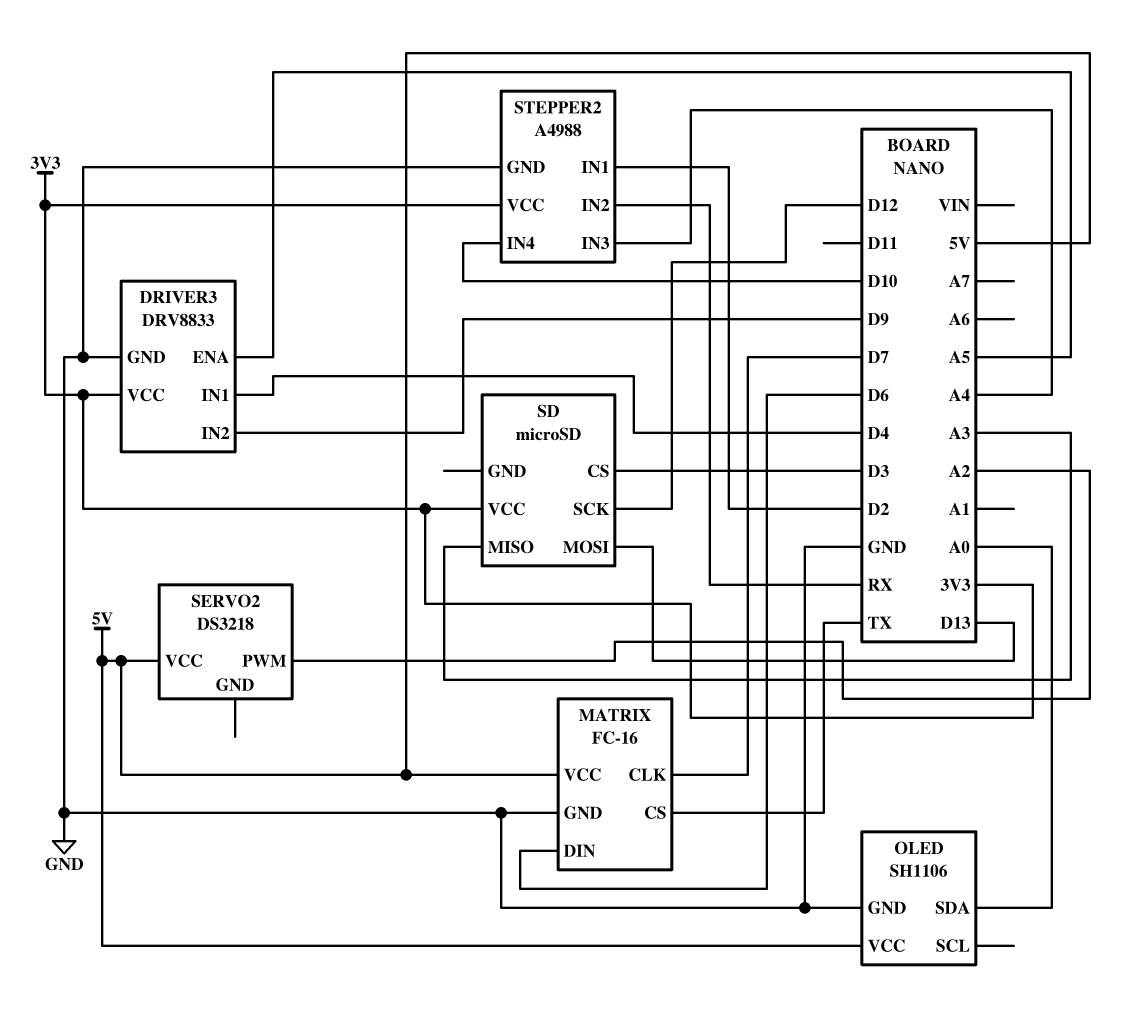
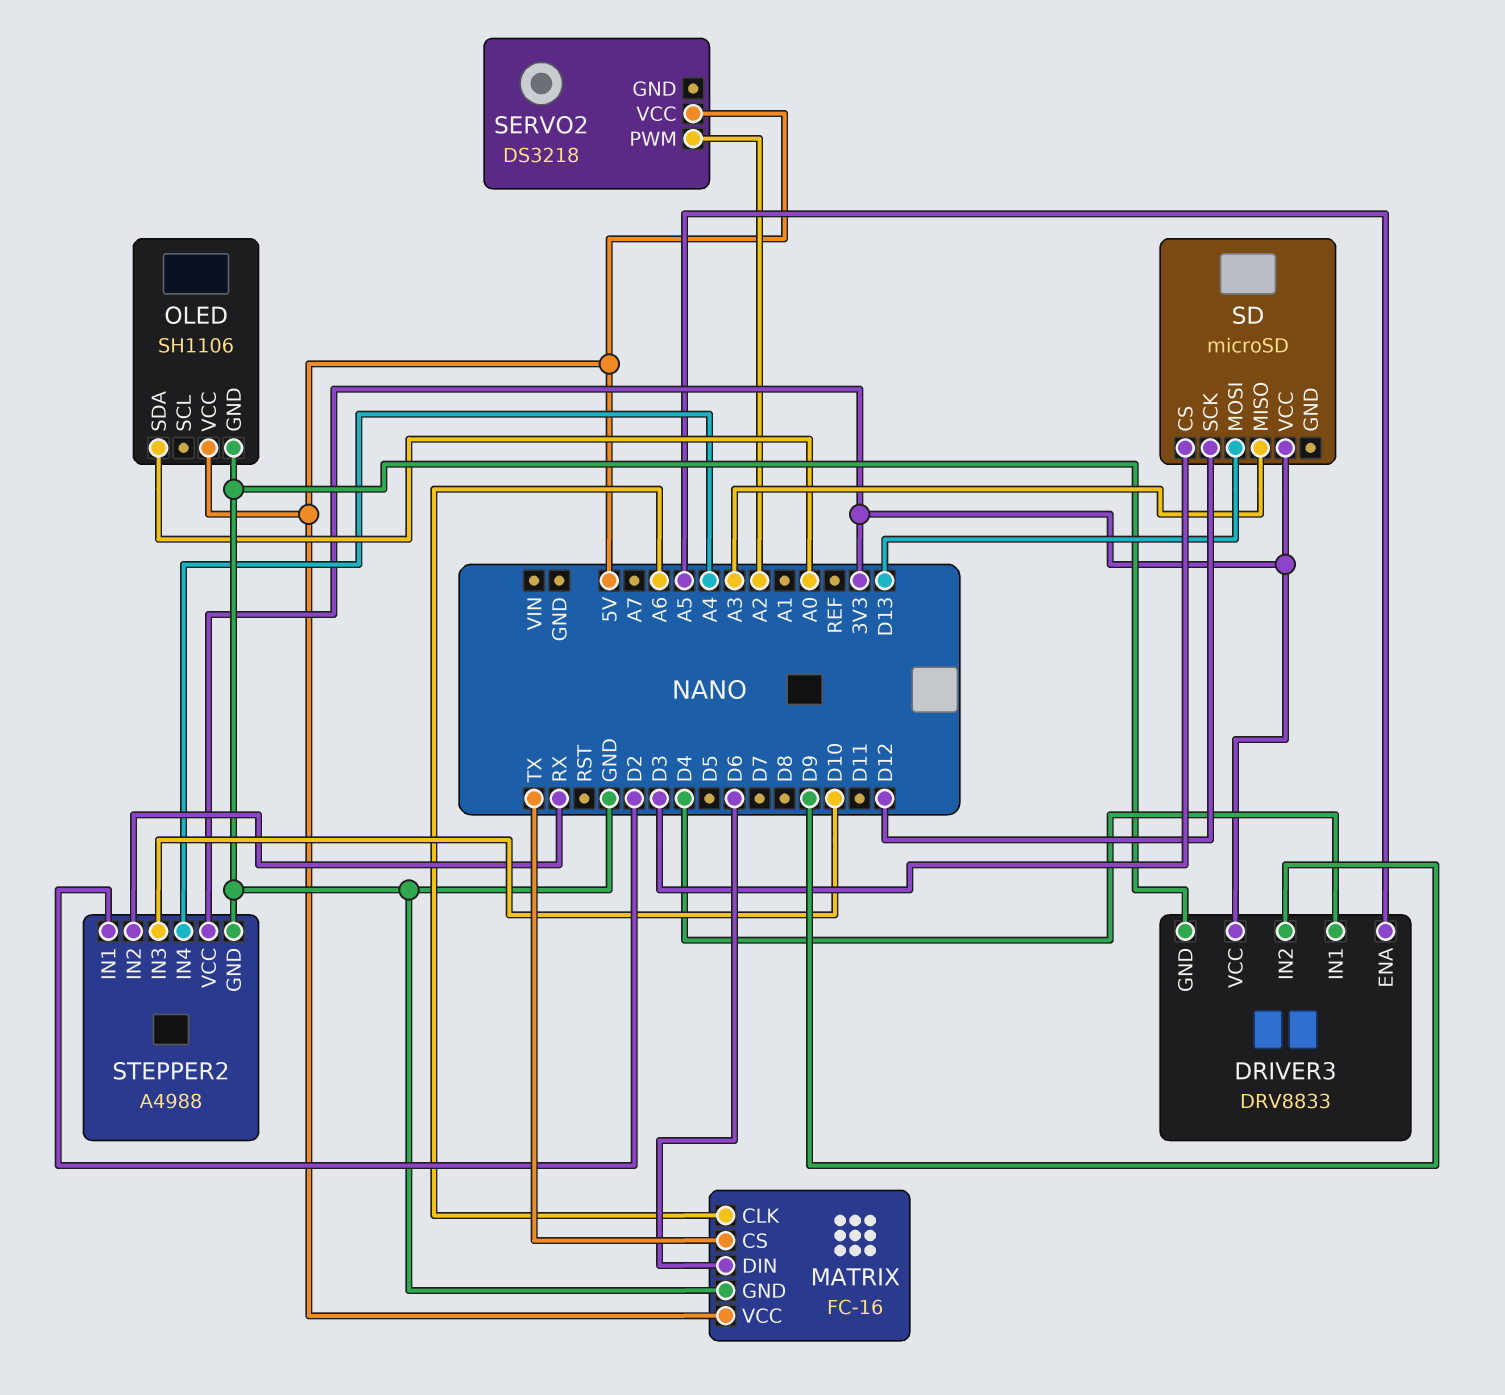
MATRIX pin CLK: D7 -> A6
STEPPER2 pin IN3: A4 -> D10
STEPPER2 pin IN4: D10 -> A4

